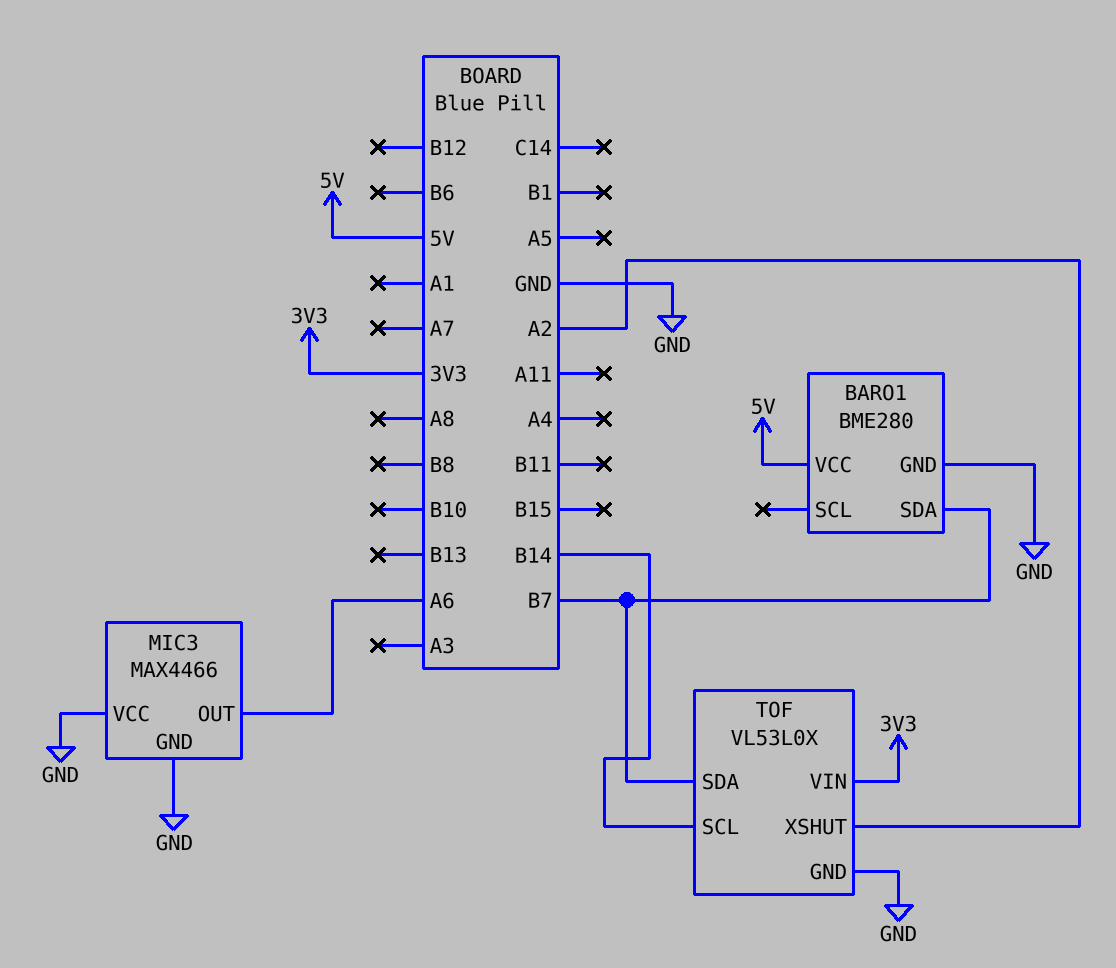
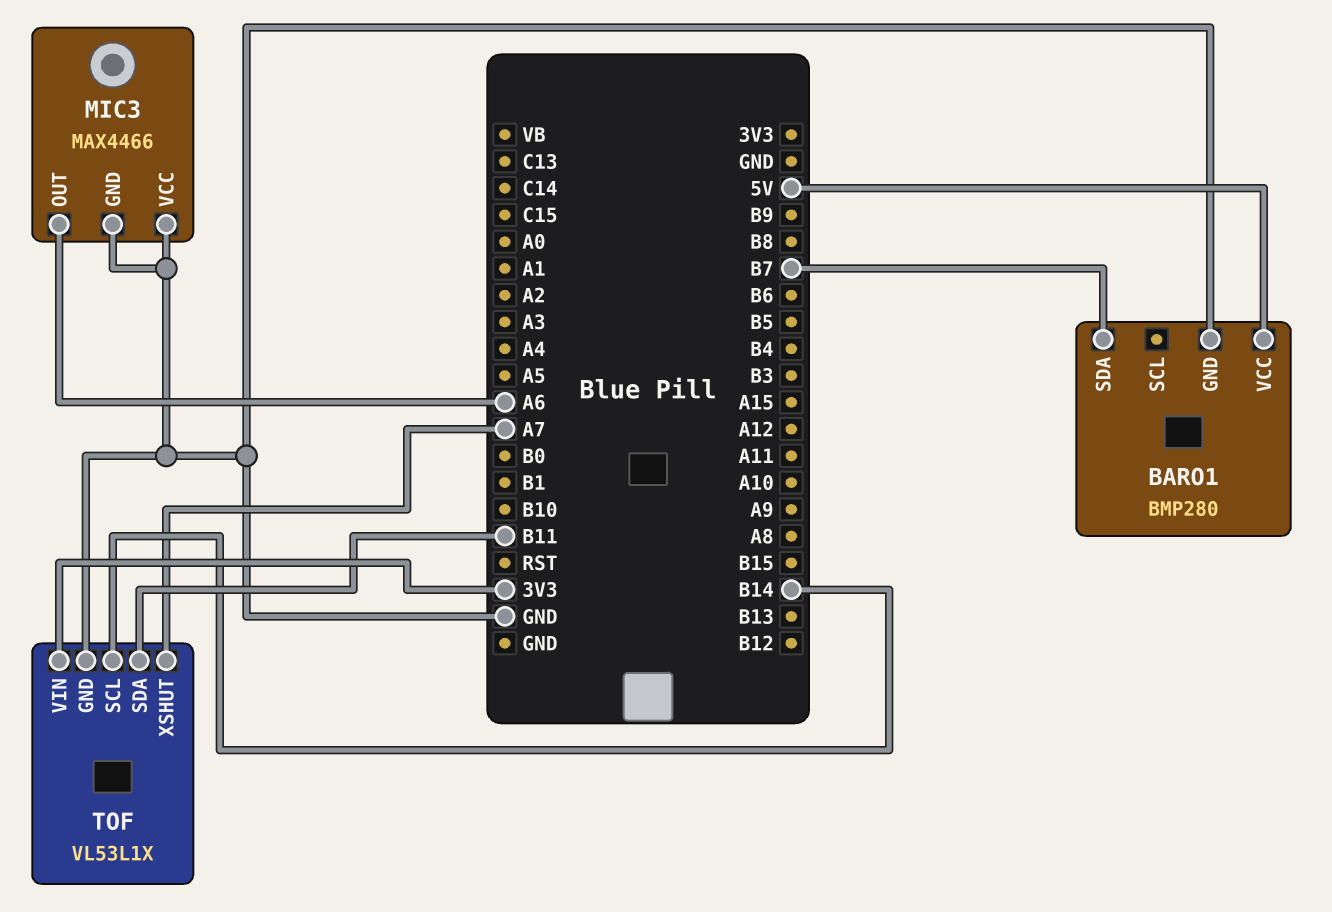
BARO1: BME280 -> BMP280
TOF: VL53L0X -> VL53L1X
TOF pin SDA: B7 -> B11
TOF pin XSHUT: A2 -> A7

